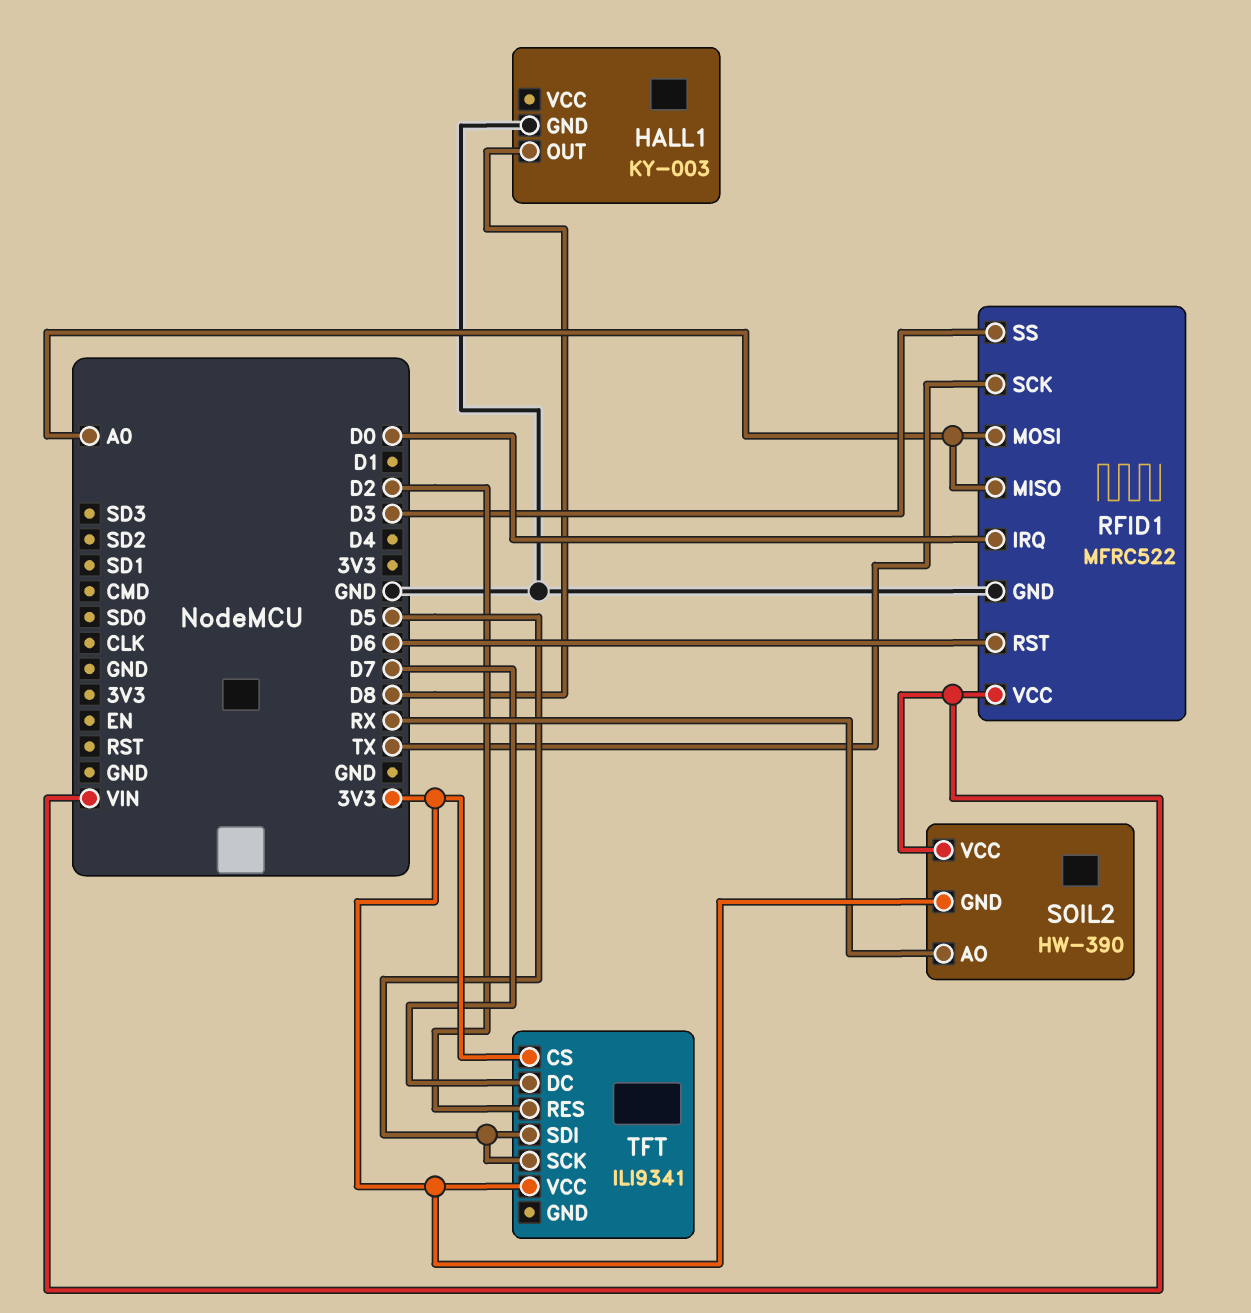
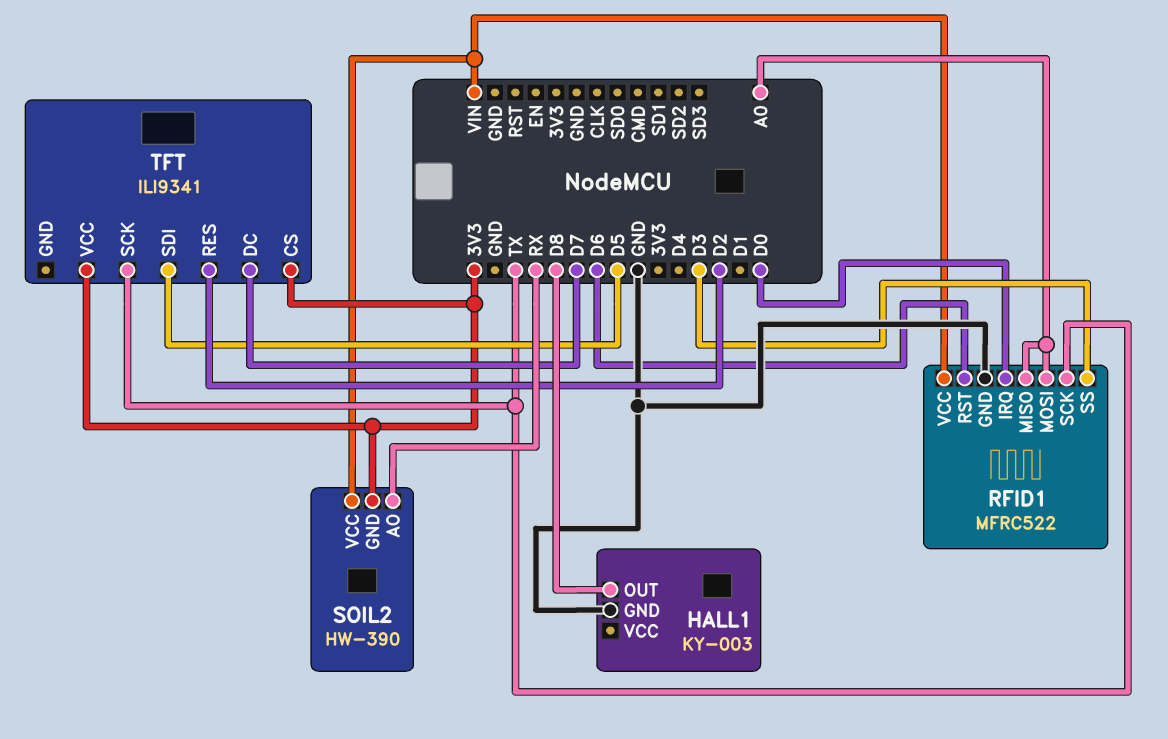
TFT pin SCK: D5 -> TX

